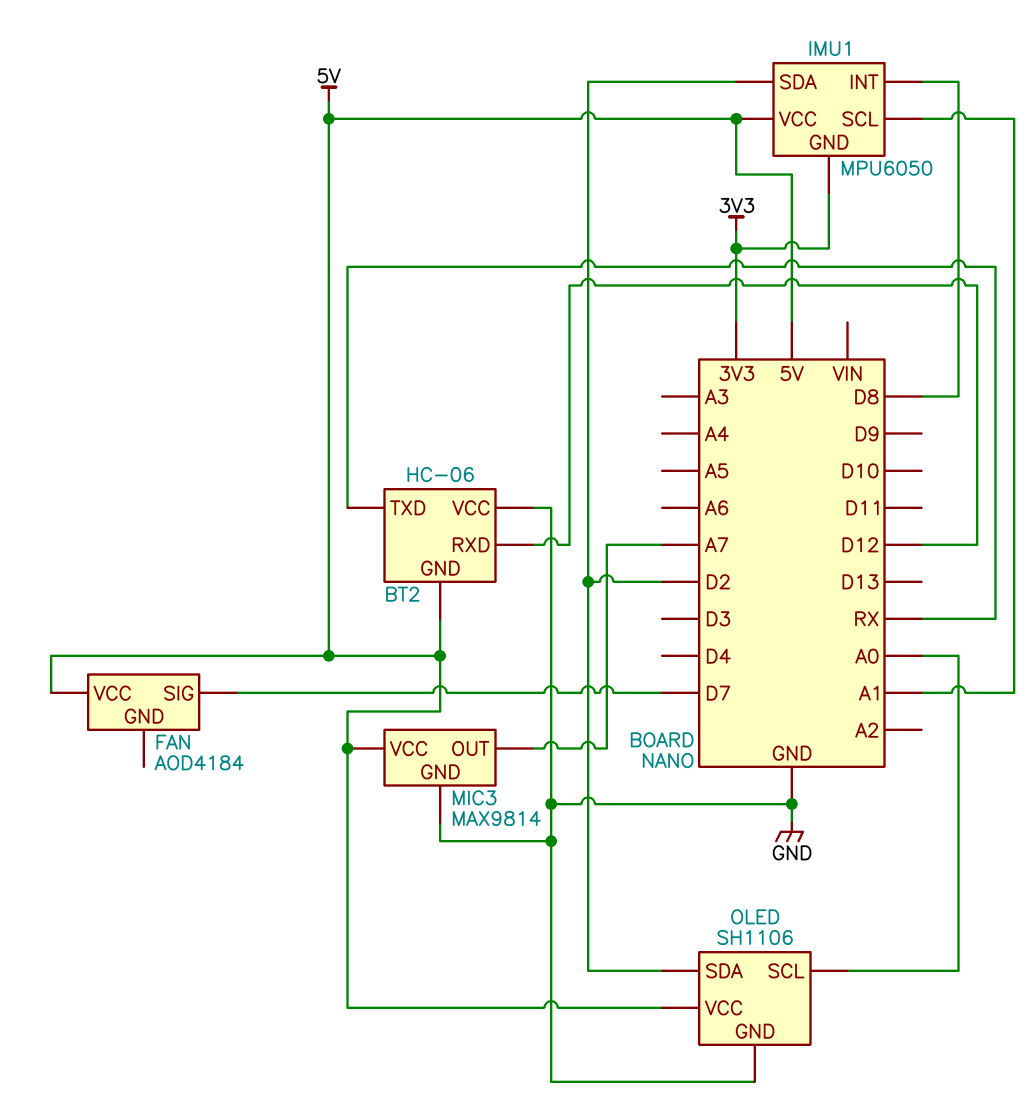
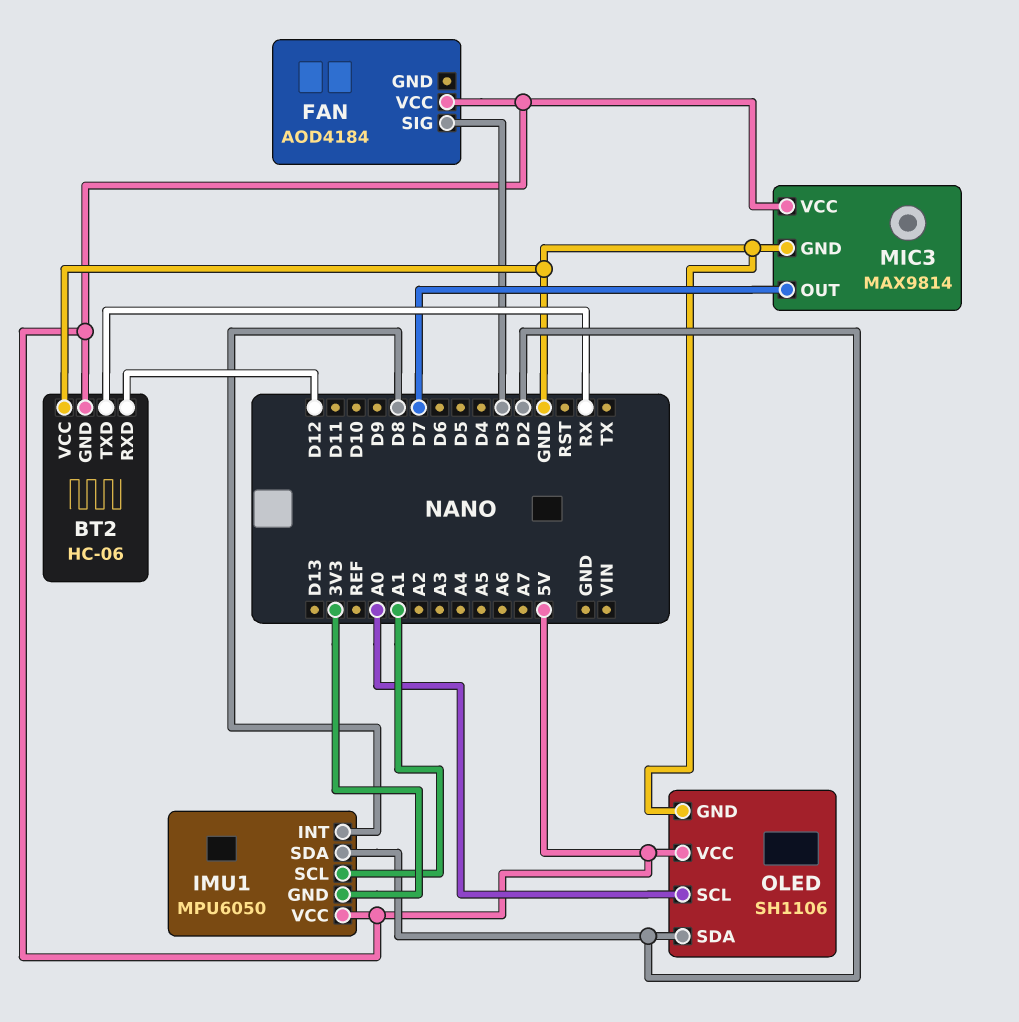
FAN pin SIG: D7 -> D3
MIC3 pin OUT: A7 -> D7

